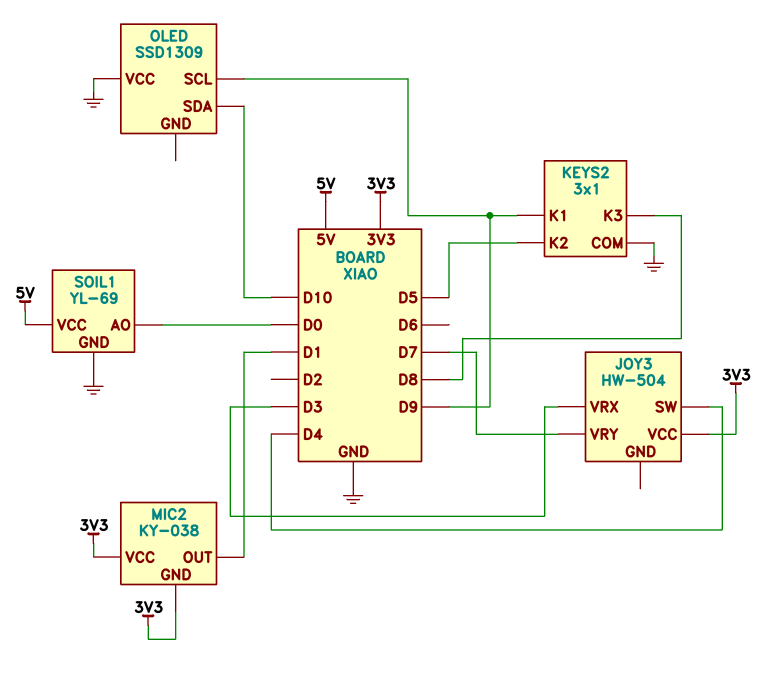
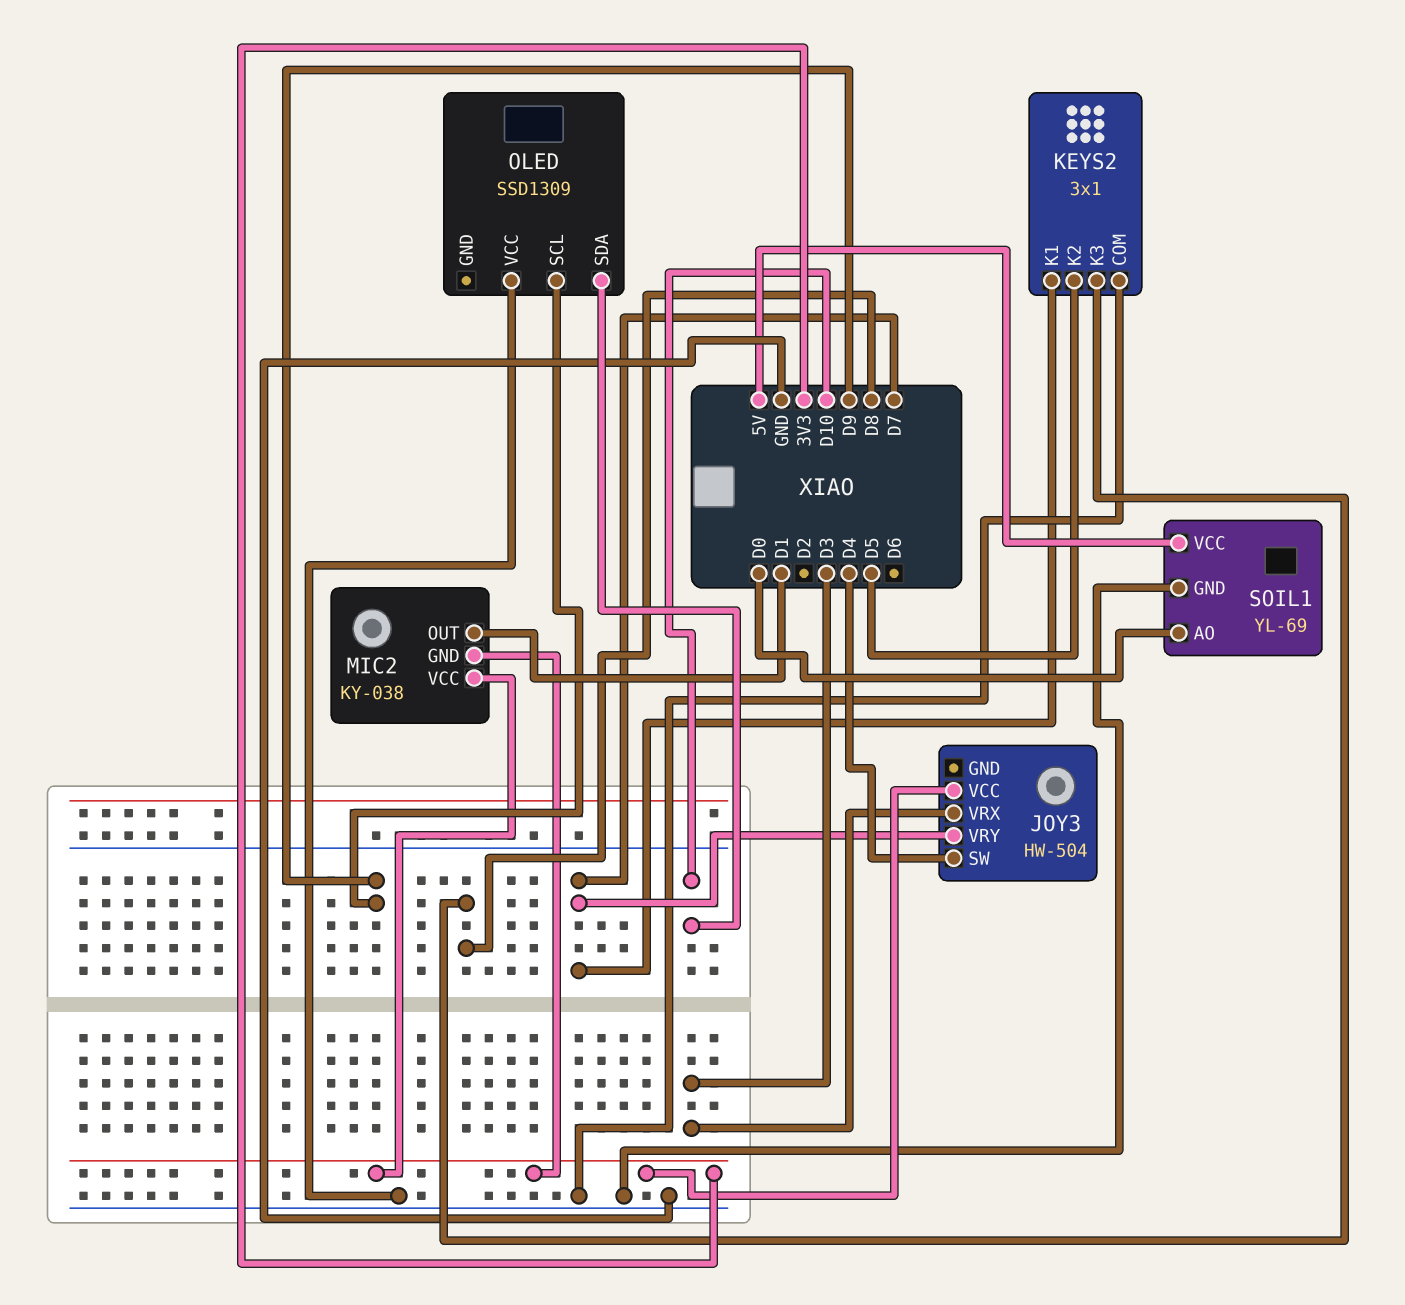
KEYS2 pin K1: D9 -> D7

